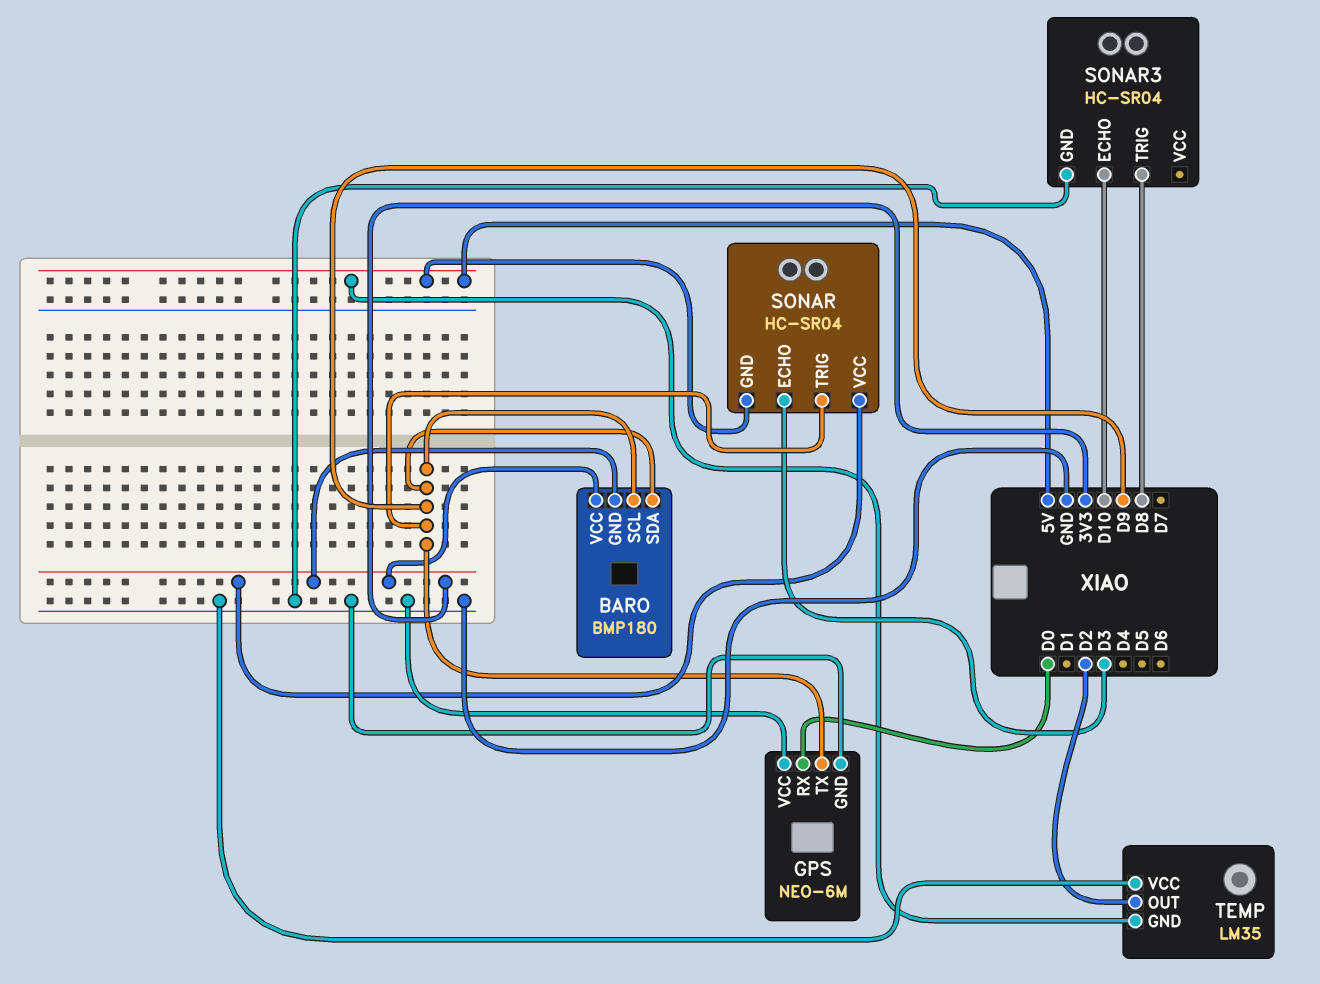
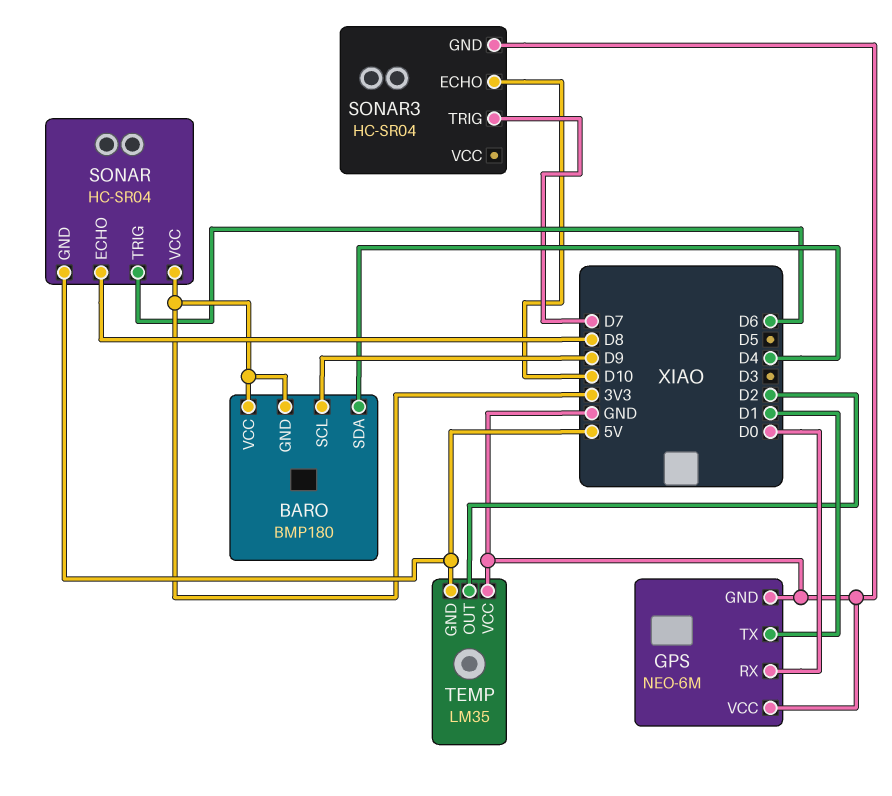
BARO pin SDA: D9 -> D4
GPS pin TX: D9 -> D1
SONAR pin ECHO: D3 -> D8
SONAR pin TRIG: D9 -> D6
SONAR3 pin TRIG: D8 -> D7

